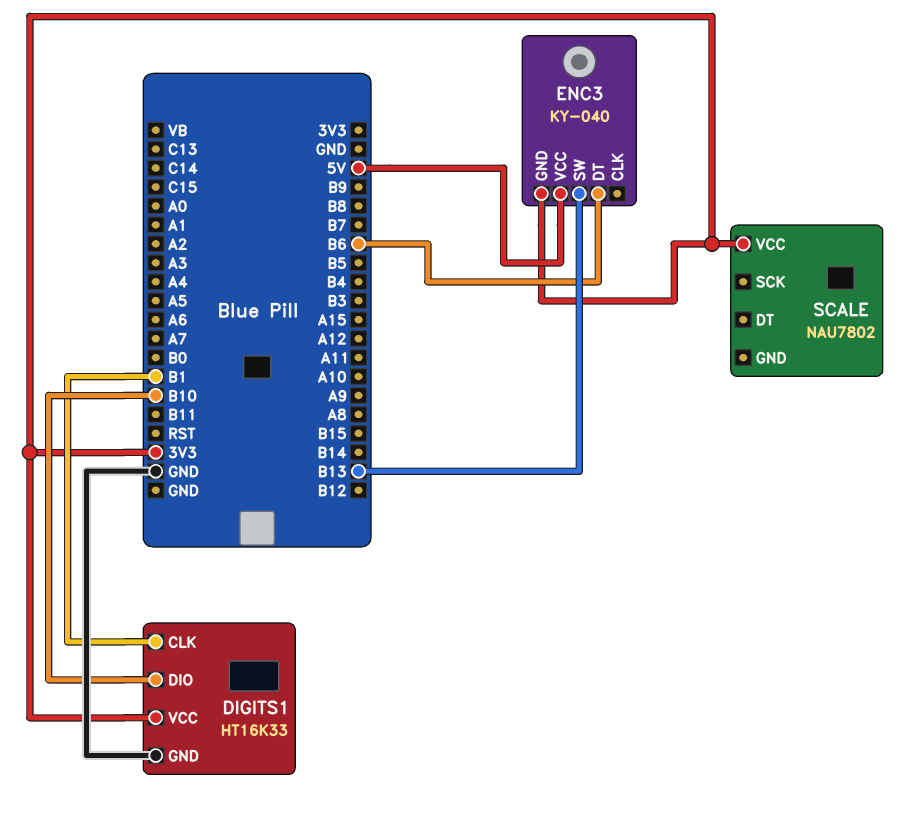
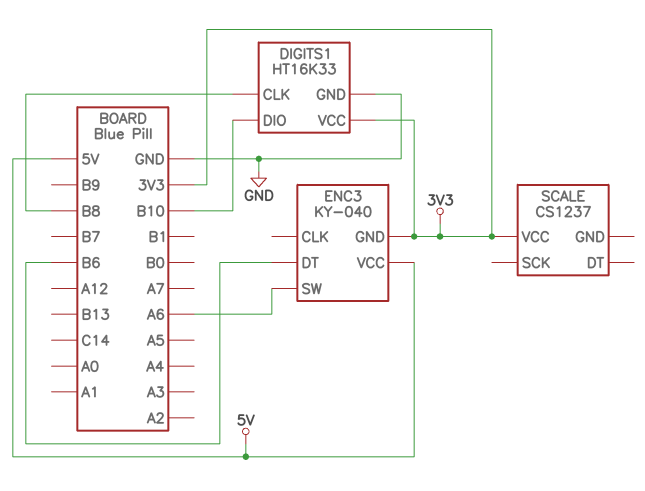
DIGITS1 pin CLK: B1 -> B8
ENC3 pin SW: B13 -> A6
SCALE: NAU7802 -> CS1237

